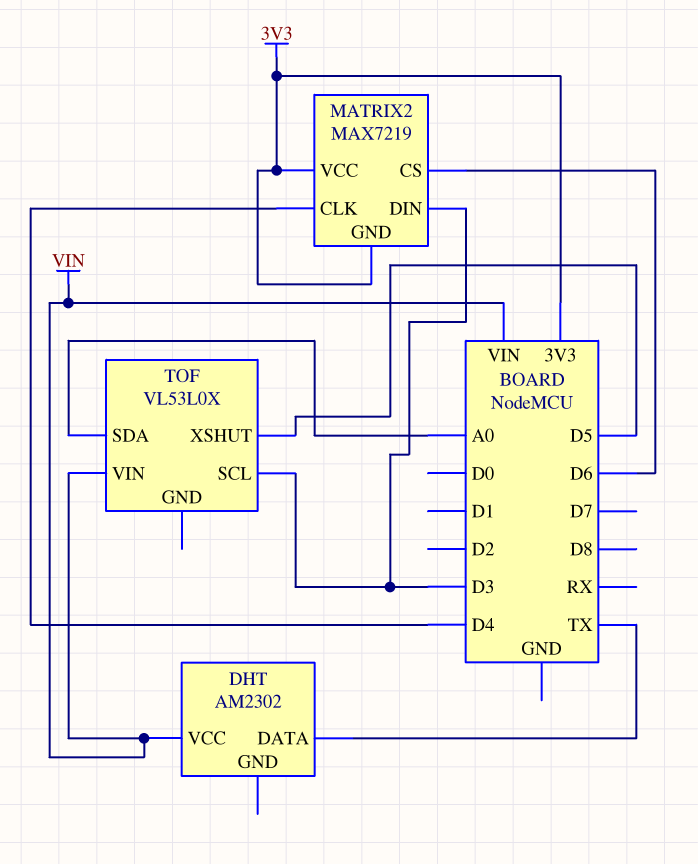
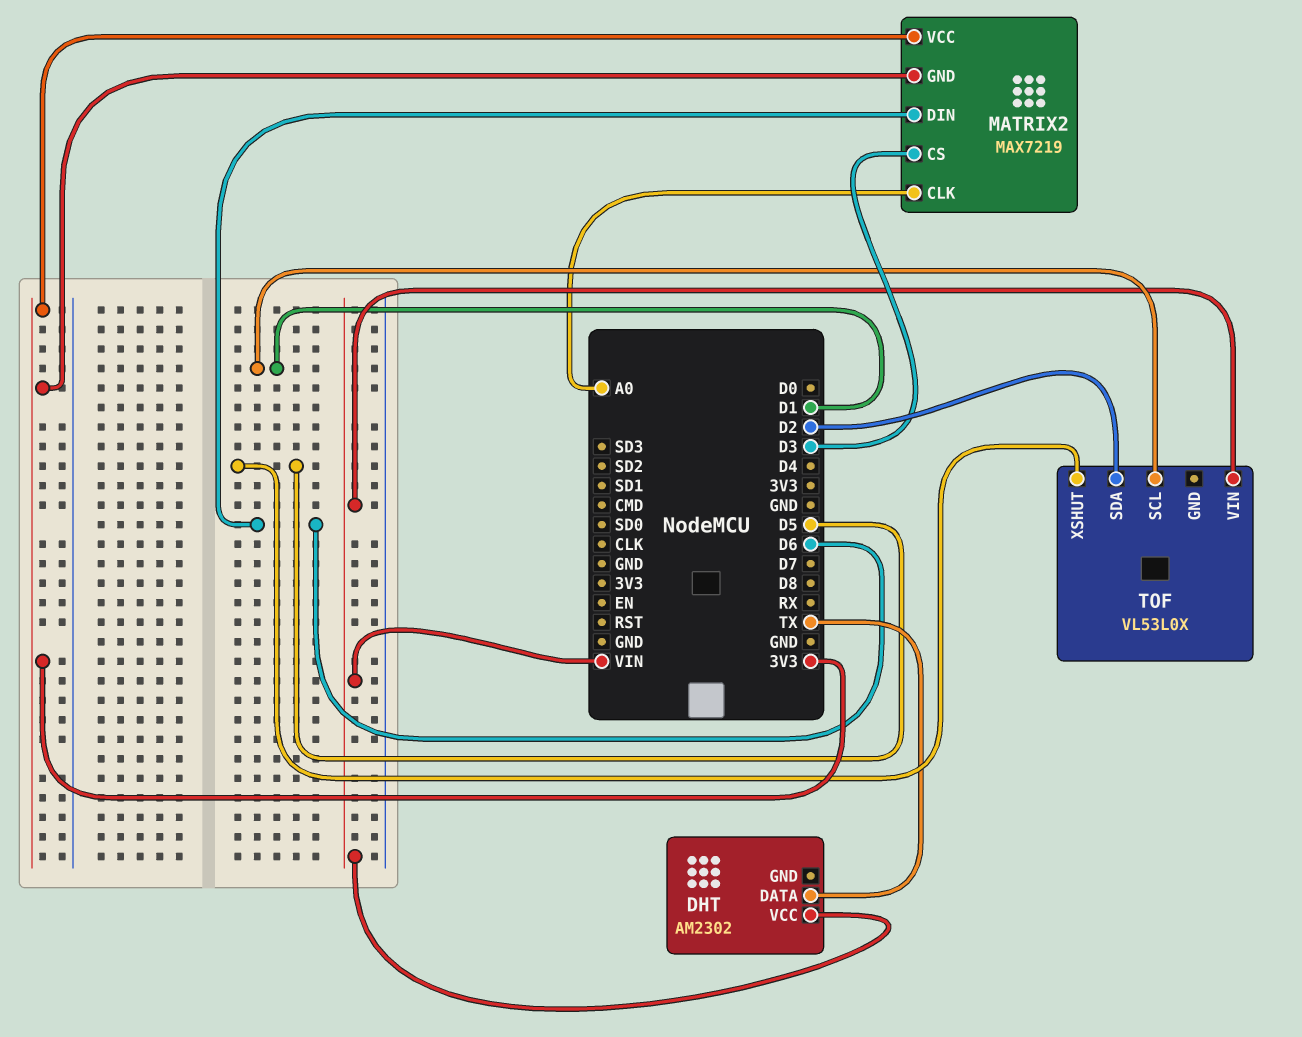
MATRIX2 pin CLK: D4 -> A0
MATRIX2 pin CS: D6 -> D3
MATRIX2 pin DIN: D3 -> D6
TOF pin SCL: D3 -> D1
TOF pin SDA: A0 -> D2

